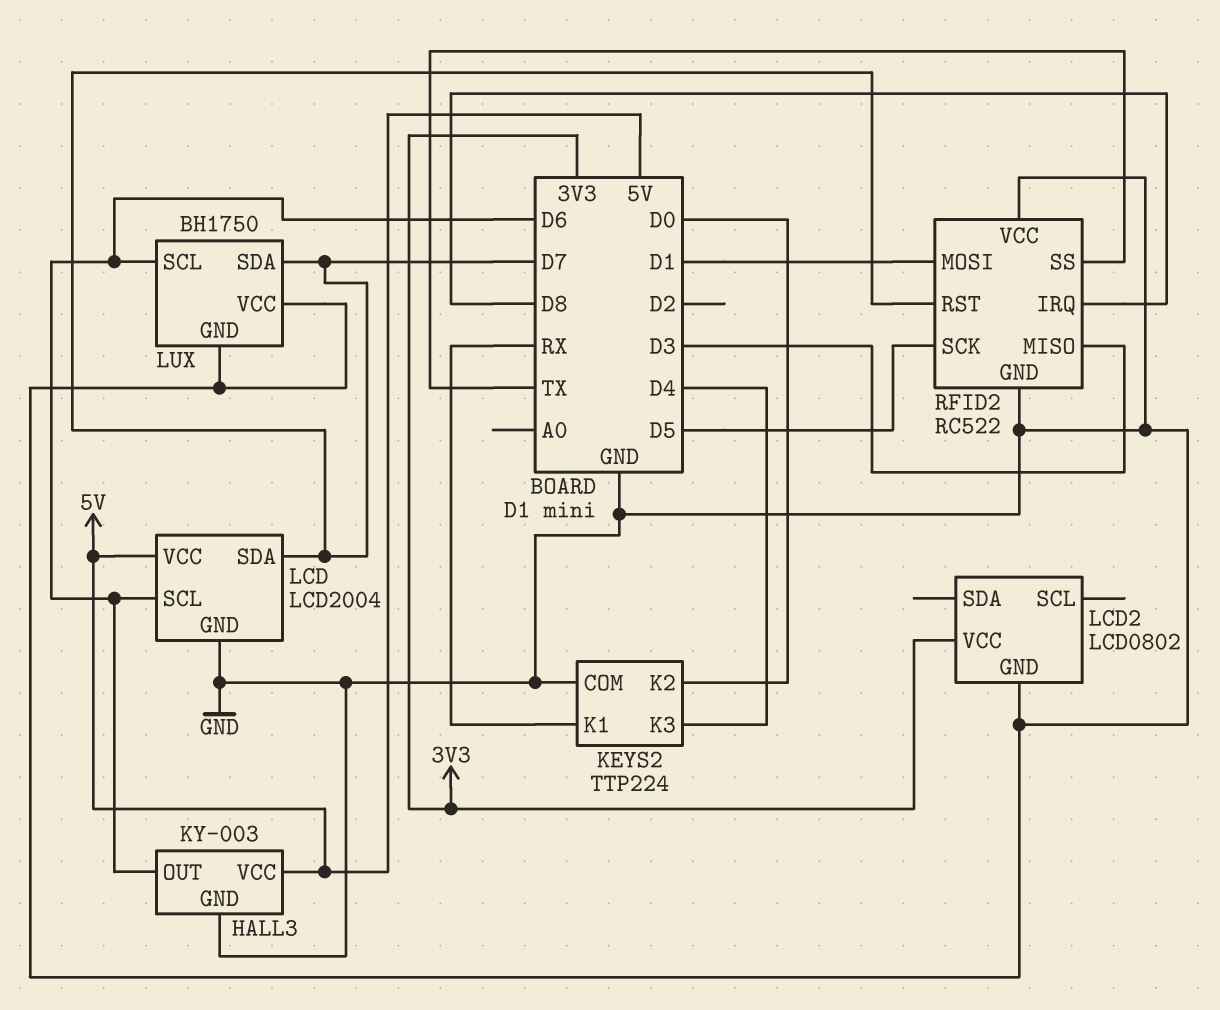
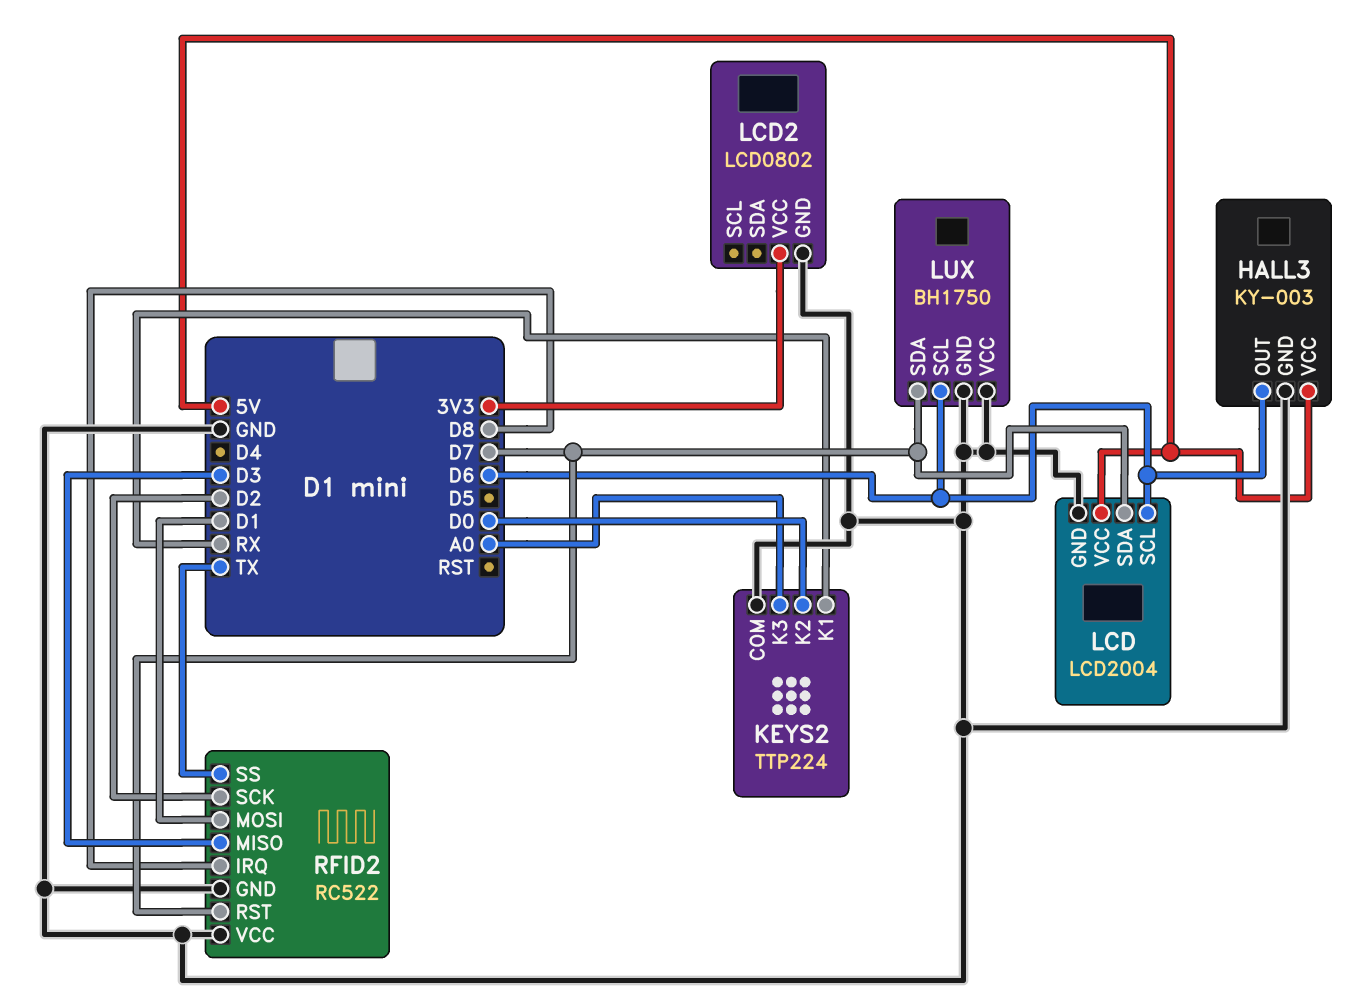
KEYS2 pin K3: D4 -> A0
RFID2 pin SCK: D5 -> D2

